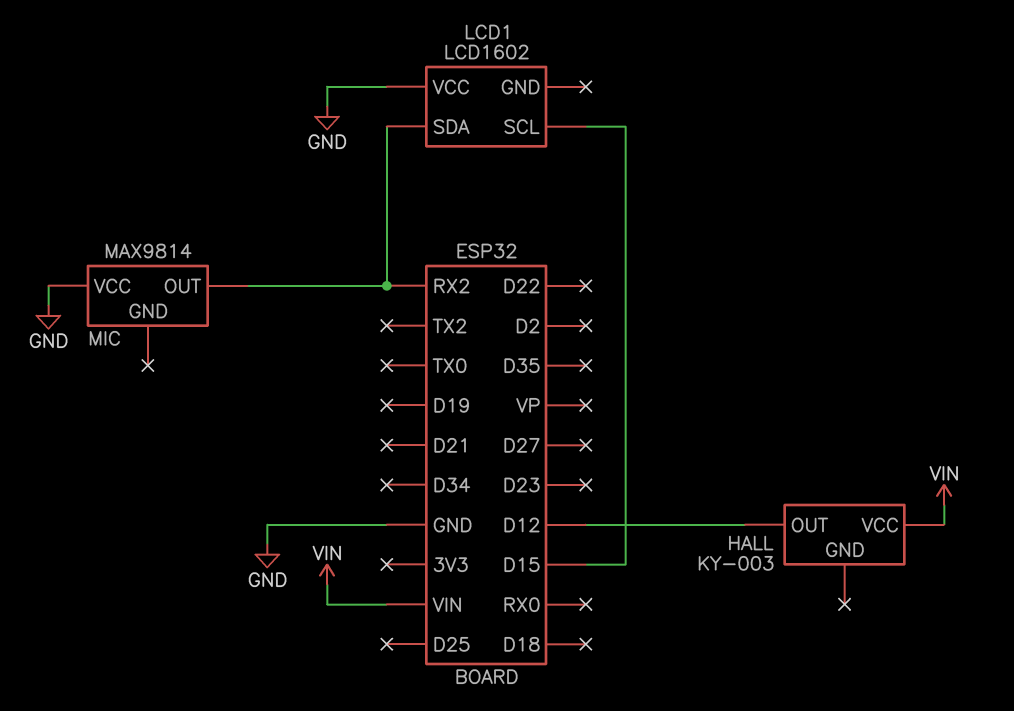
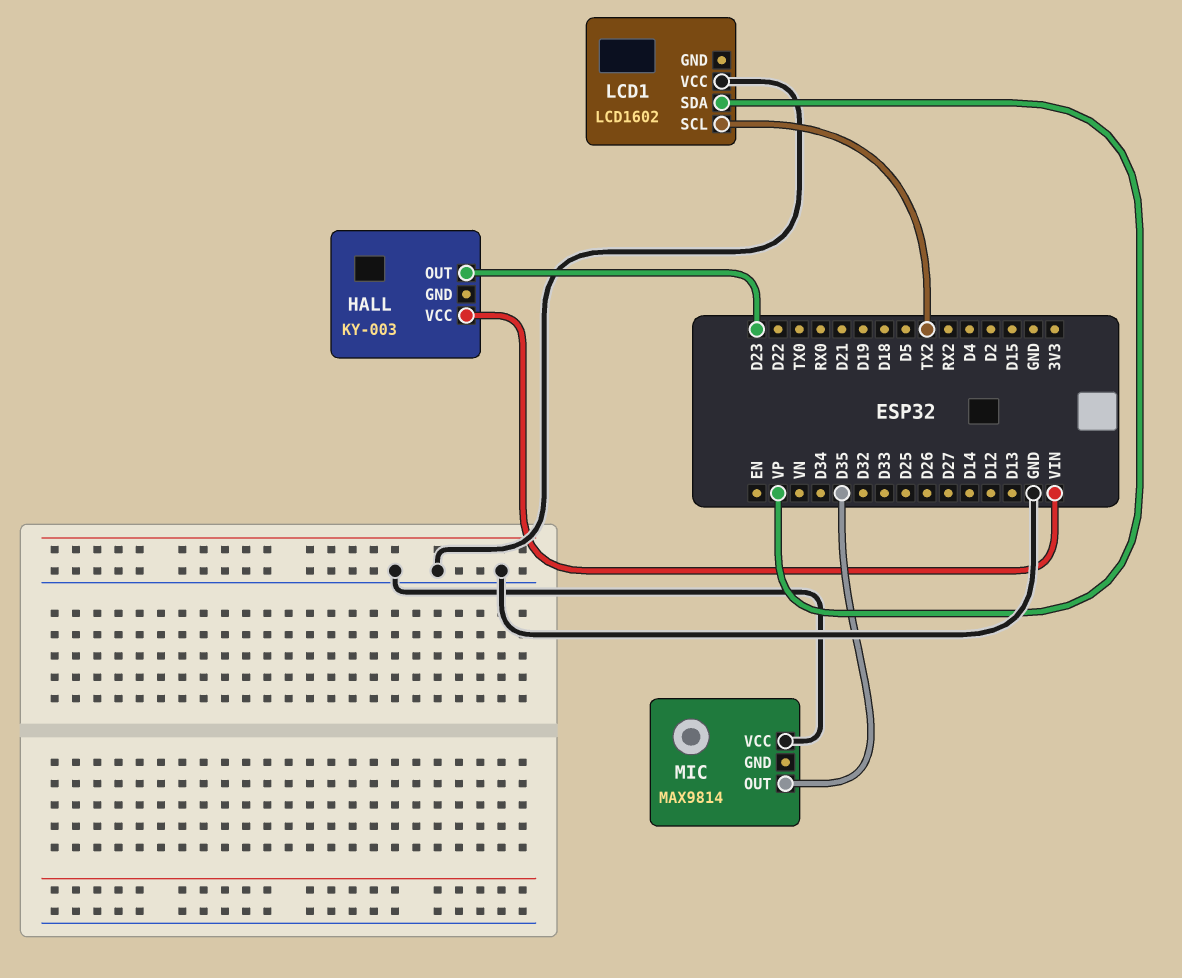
HALL pin OUT: D12 -> D23
LCD1 pin SCL: D15 -> TX2
LCD1 pin SDA: RX2 -> VP
MIC pin OUT: RX2 -> D35

